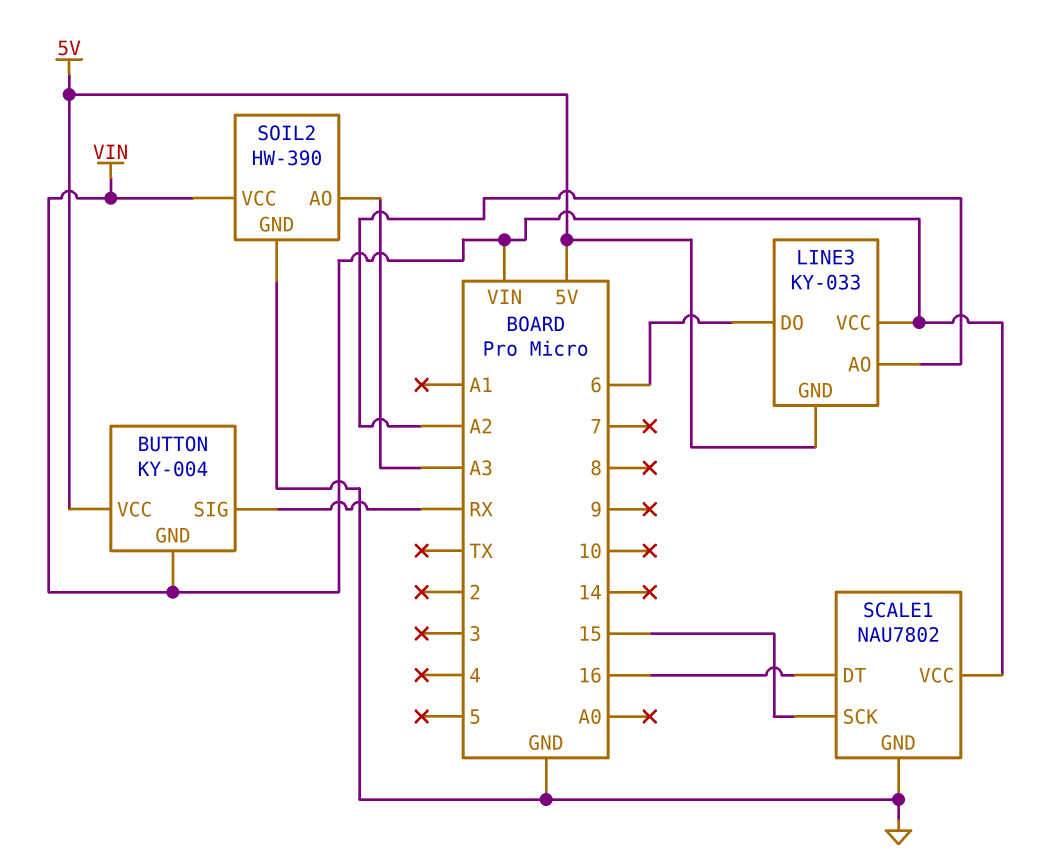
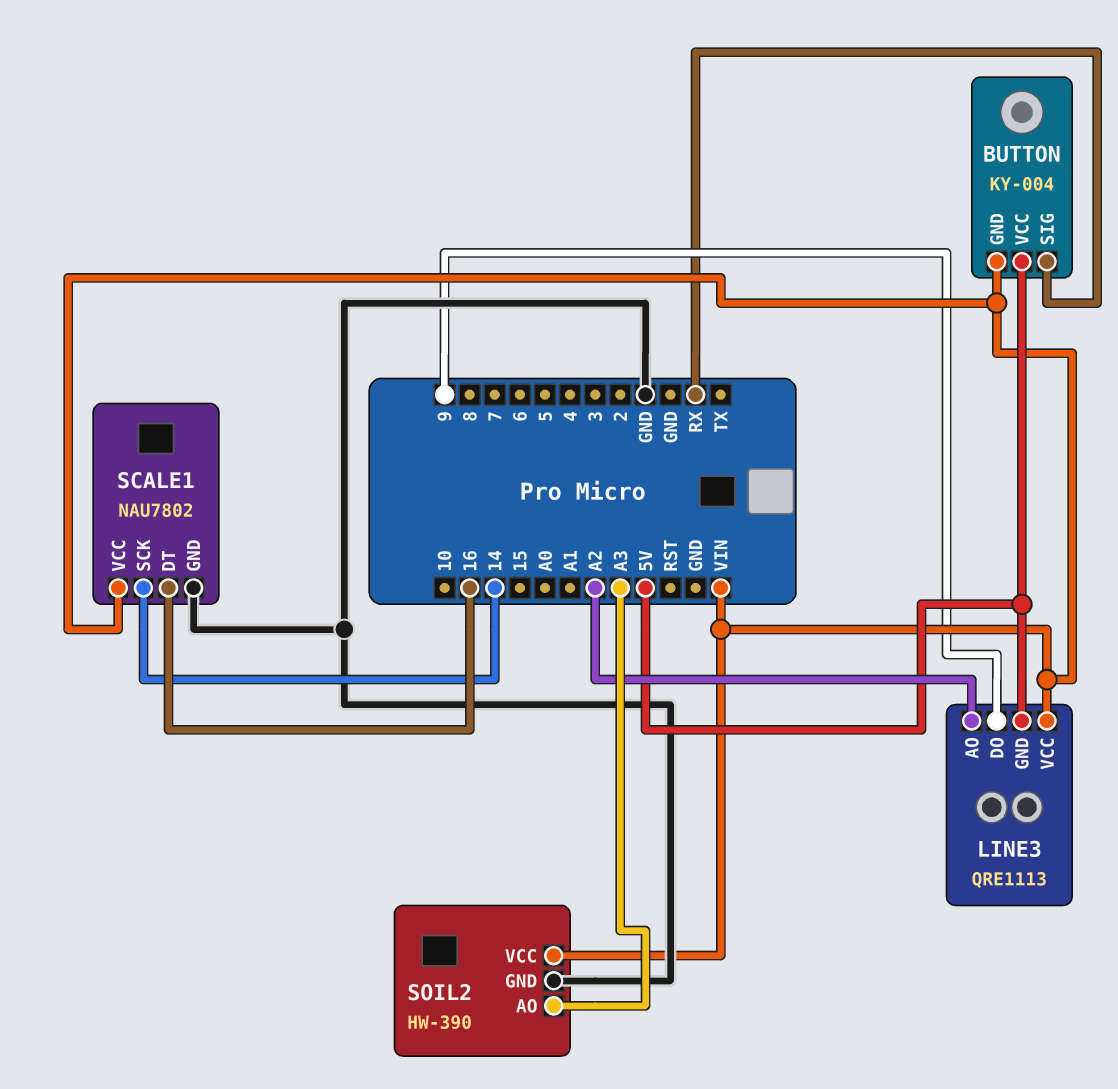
LINE3: KY-033 -> QRE1113
LINE3 pin DO: 6 -> 9
SCALE1 pin SCK: 15 -> 14

